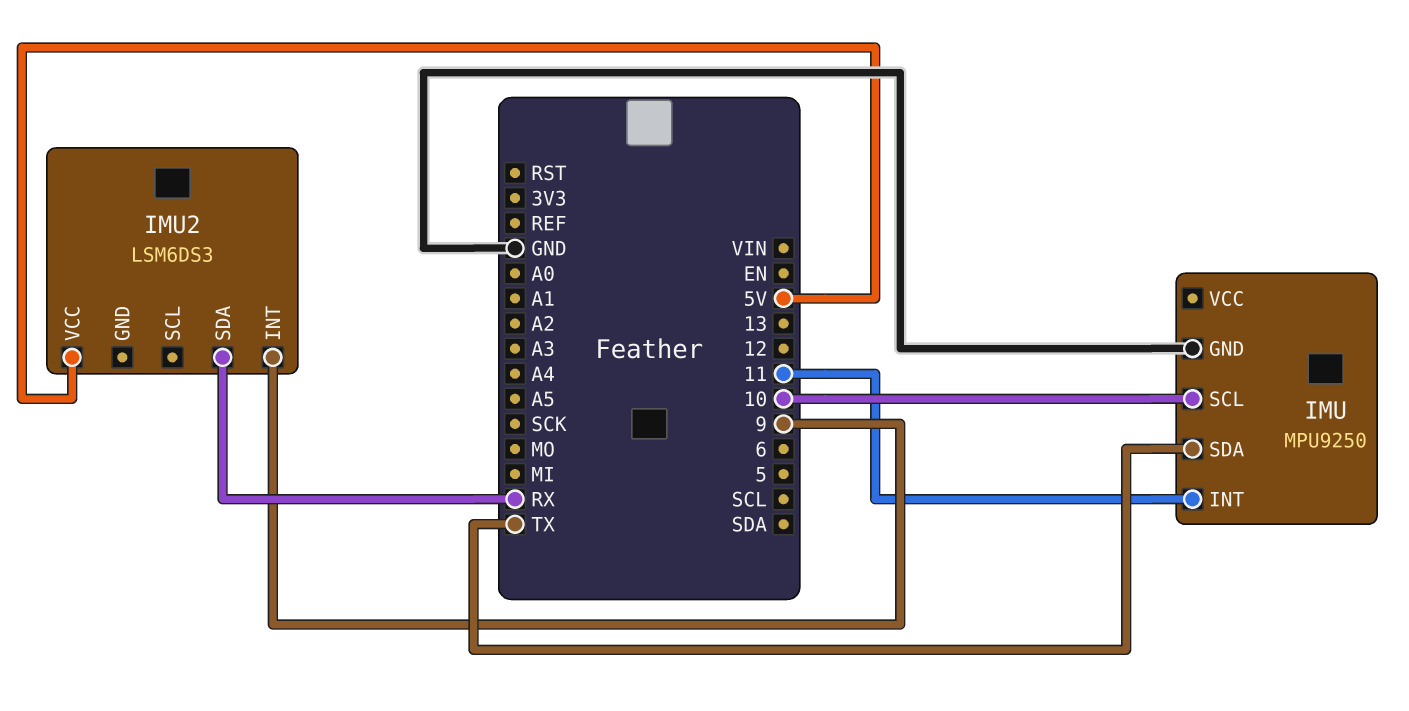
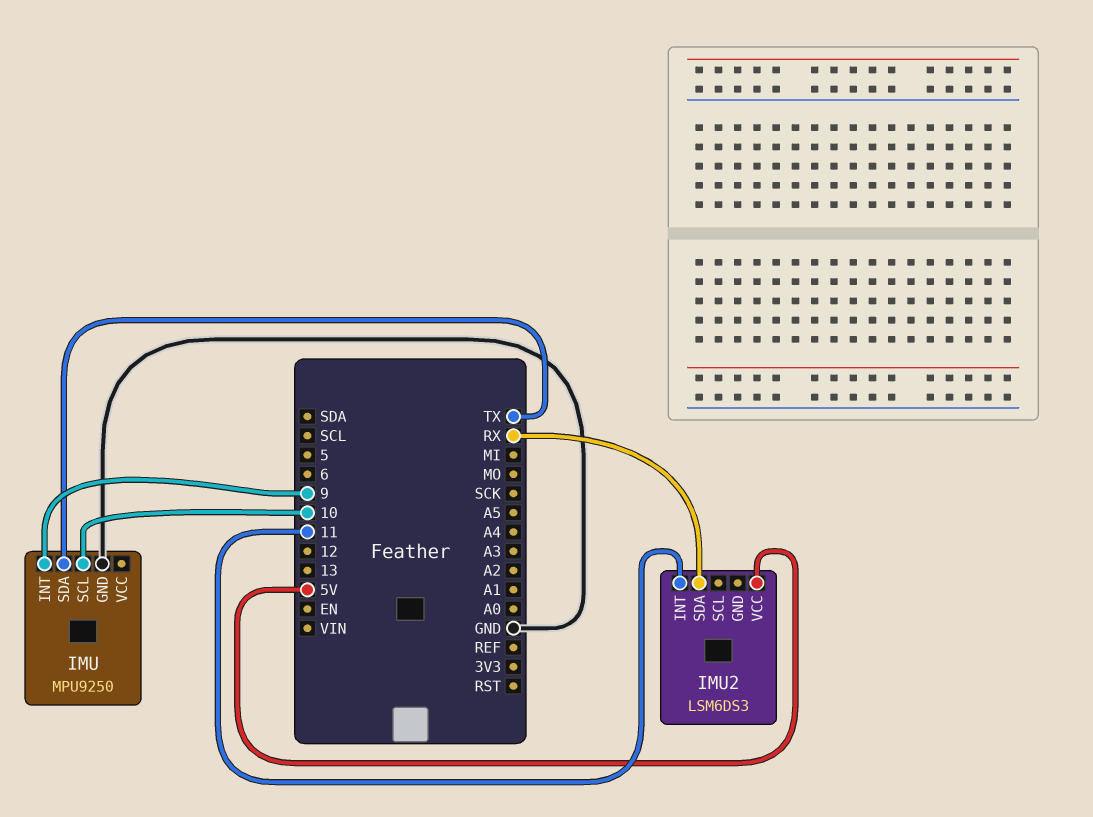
IMU pin INT: 11 -> 9
IMU2 pin INT: 9 -> 11

